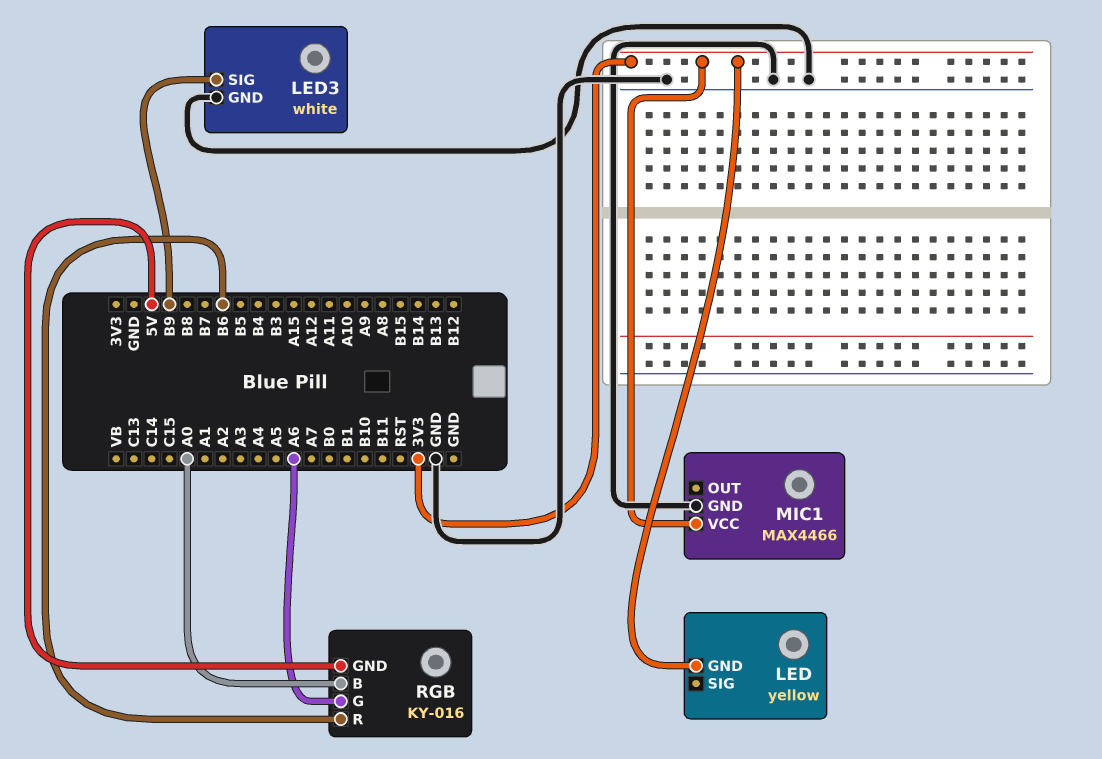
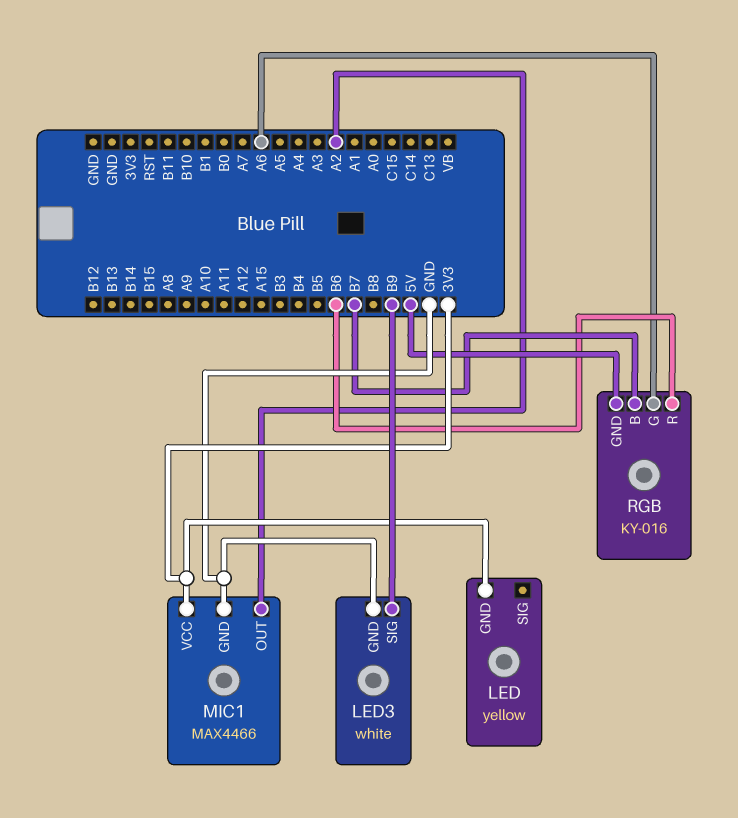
MIC1 pin OUT: none -> A2
RGB pin B: A0 -> B7

